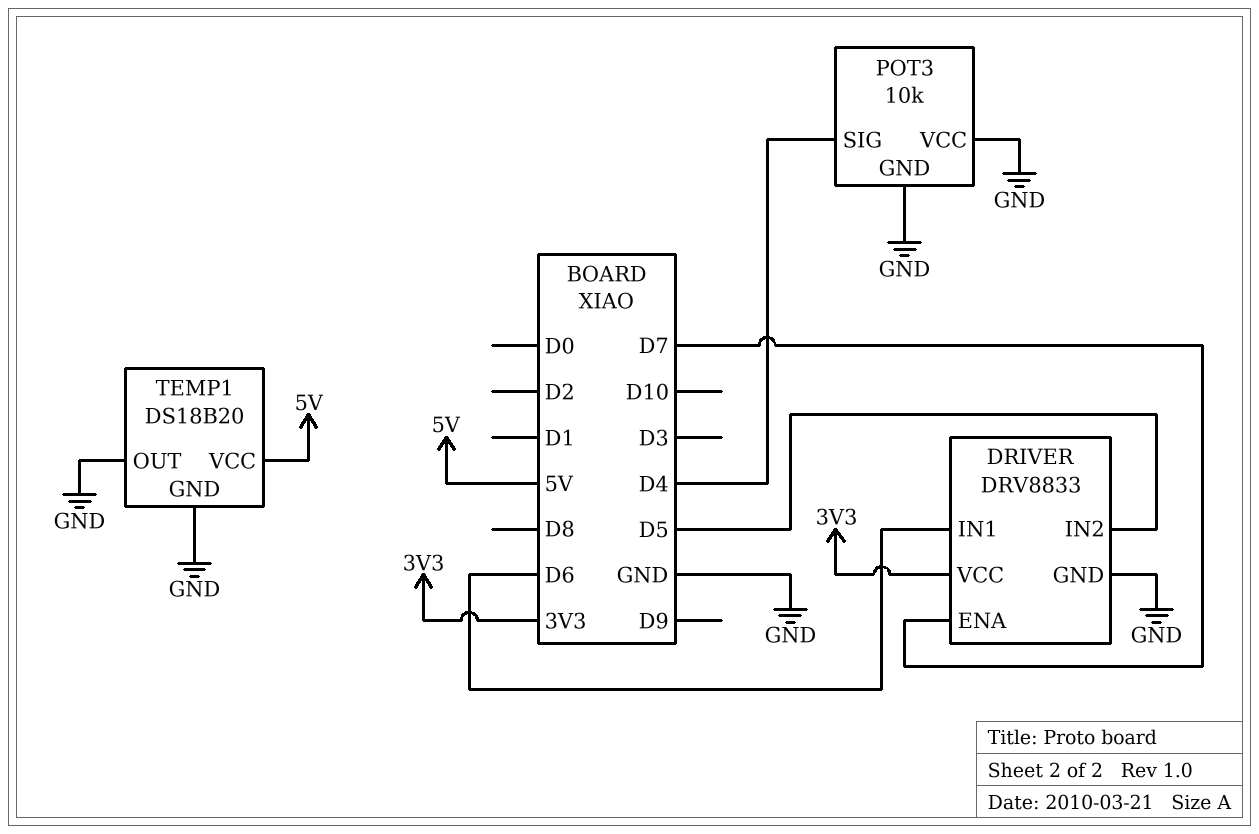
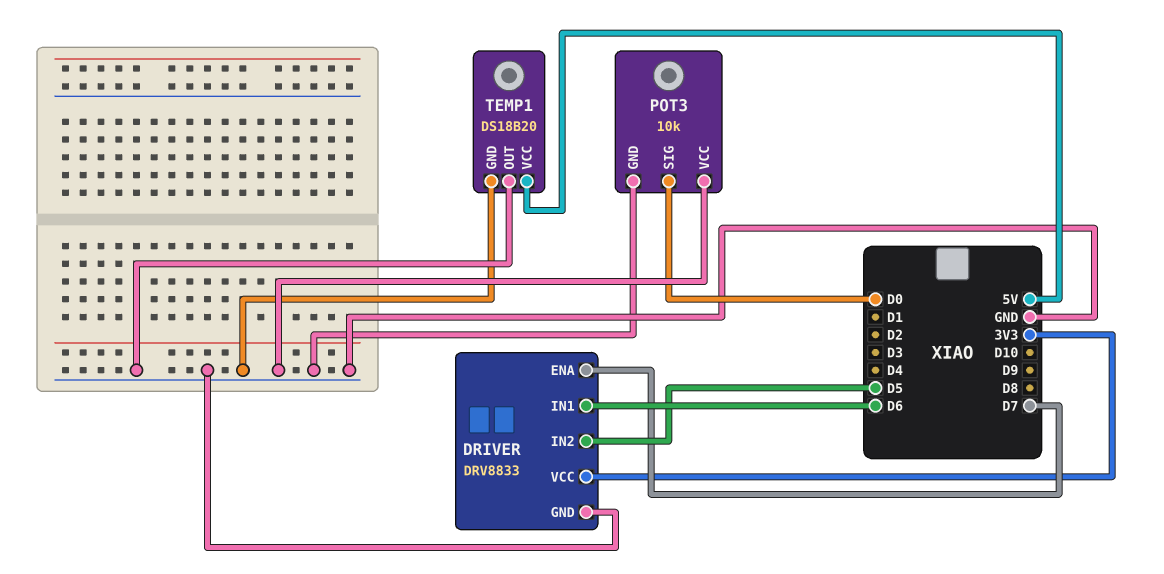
POT3 pin SIG: D4 -> D0

